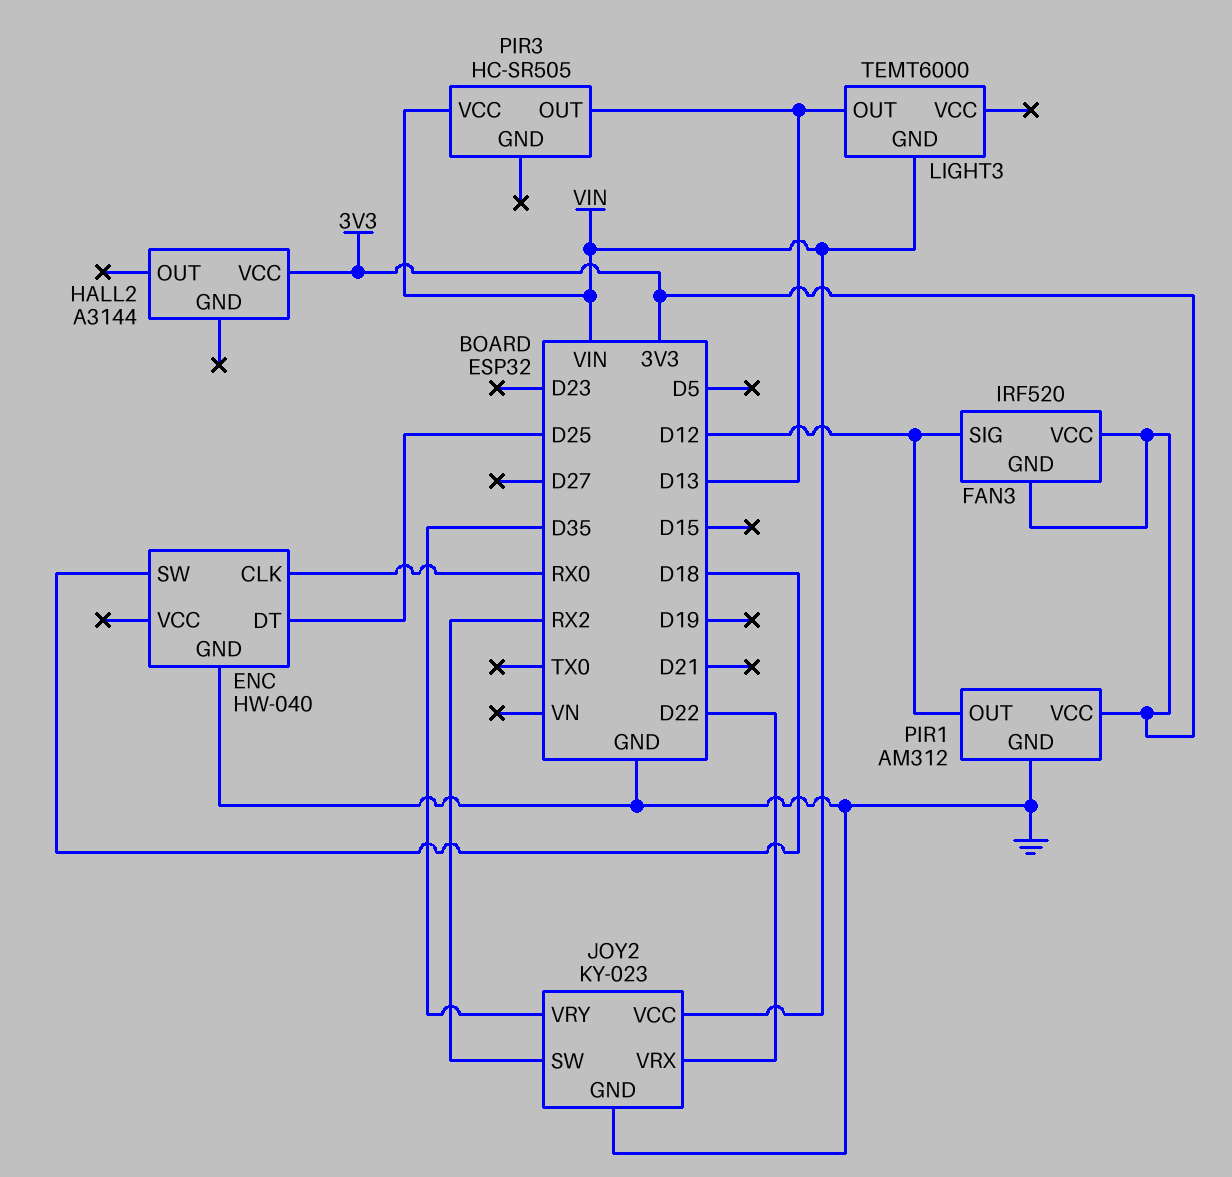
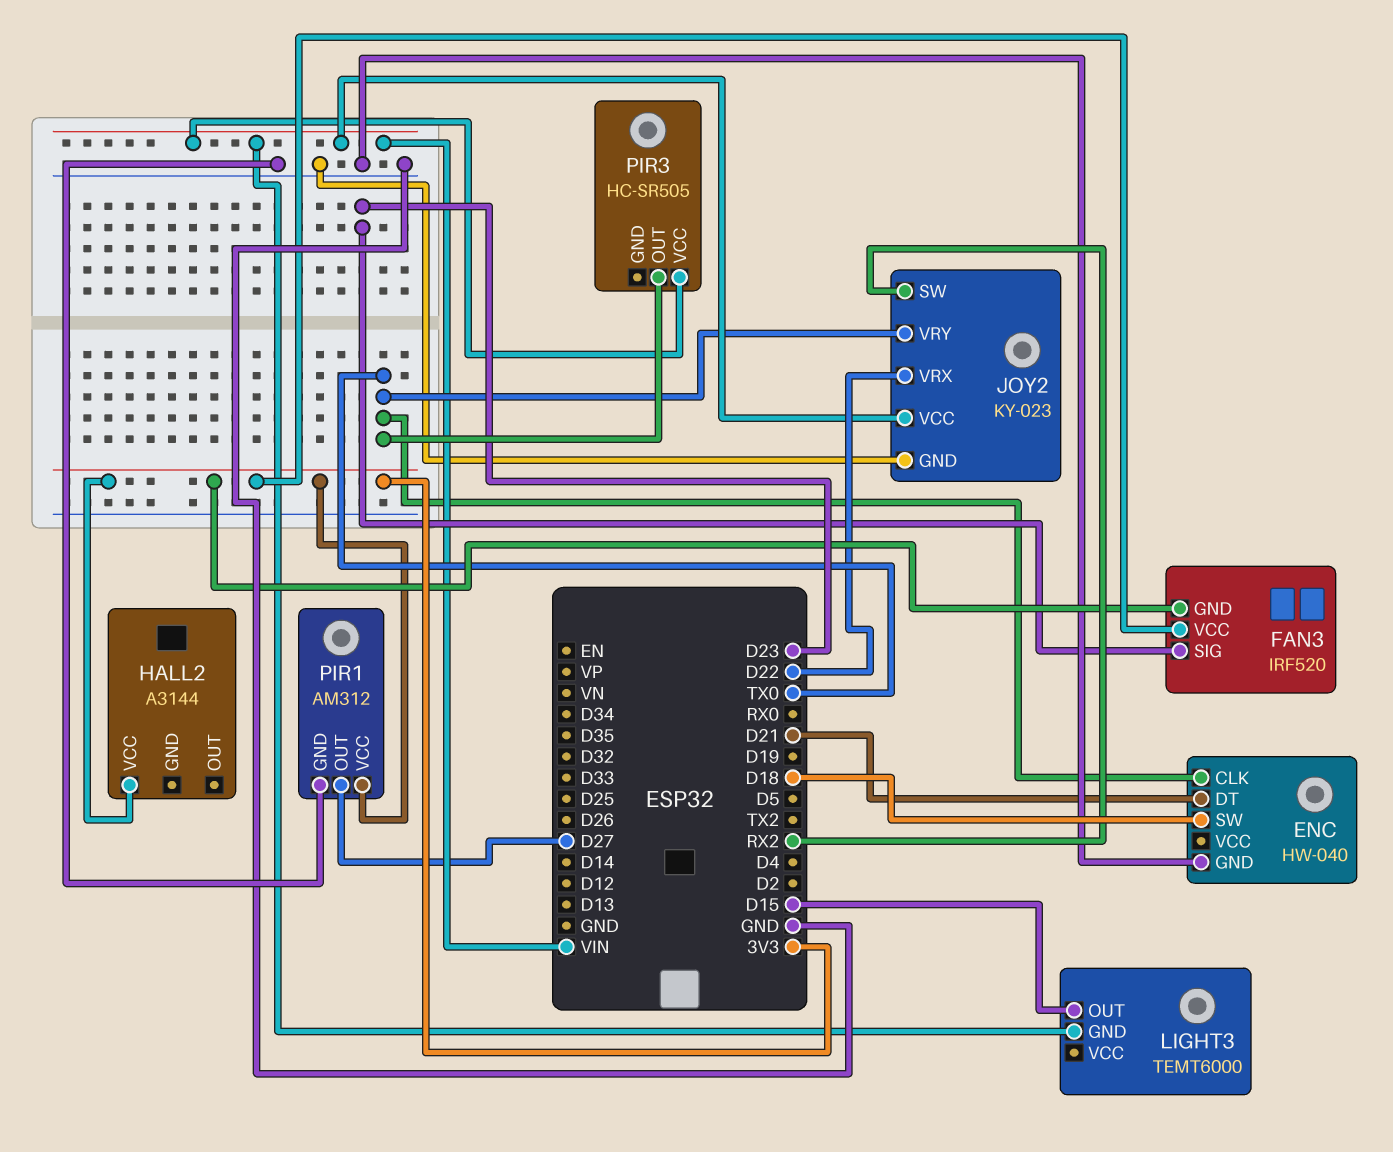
ENC pin CLK: RX0 -> TX0
ENC pin DT: D25 -> D21
FAN3 pin SIG: D12 -> D23
JOY2 pin VRY: D35 -> TX0
LIGHT3 pin OUT: D13 -> D15
PIR1 pin OUT: D12 -> D27
PIR3 pin OUT: D13 -> TX0

